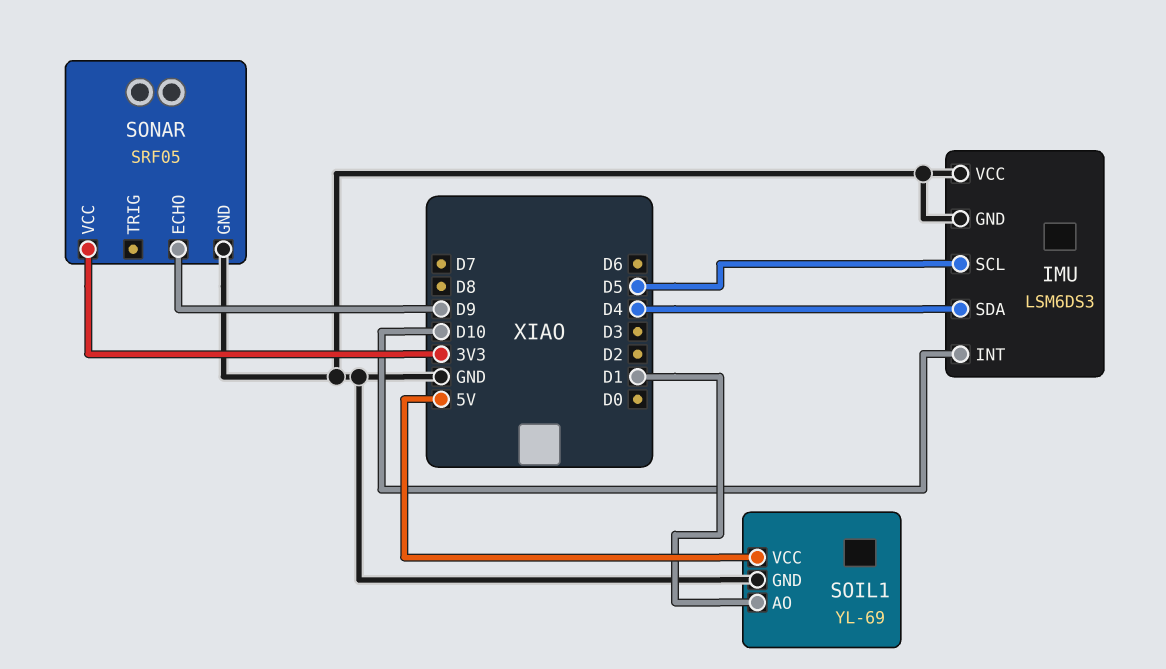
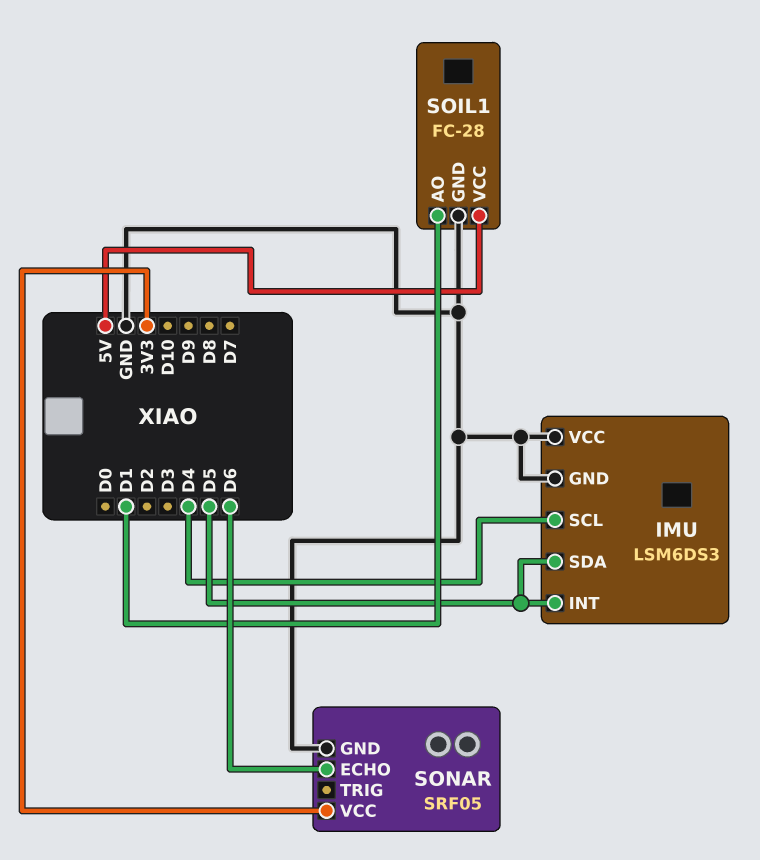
IMU pin INT: D10 -> D5
IMU pin SCL: D5 -> D4
IMU pin SDA: D4 -> D5
SOIL1: YL-69 -> FC-28
SONAR pin ECHO: D9 -> D6

